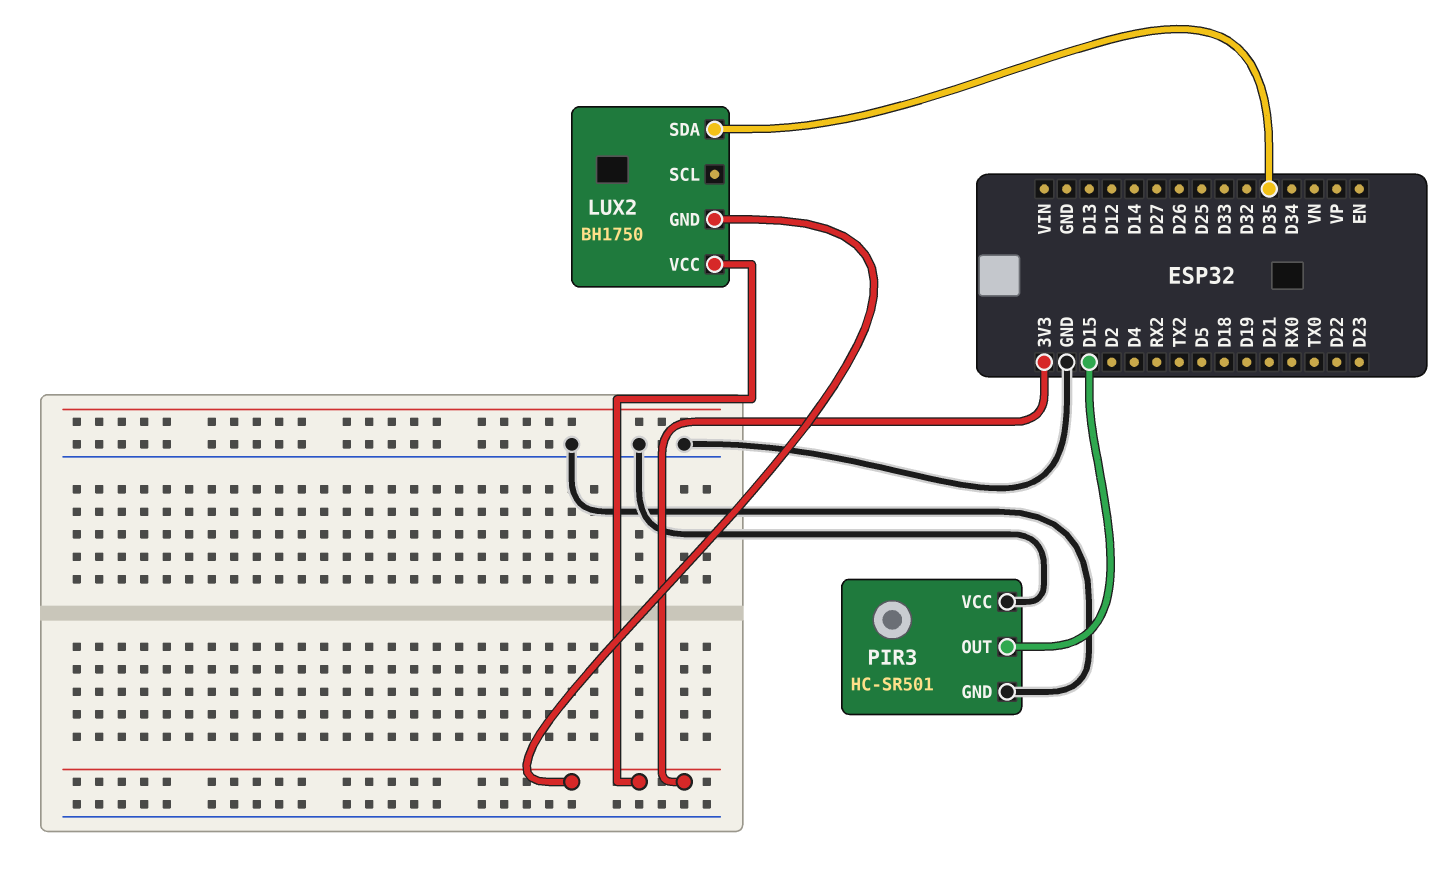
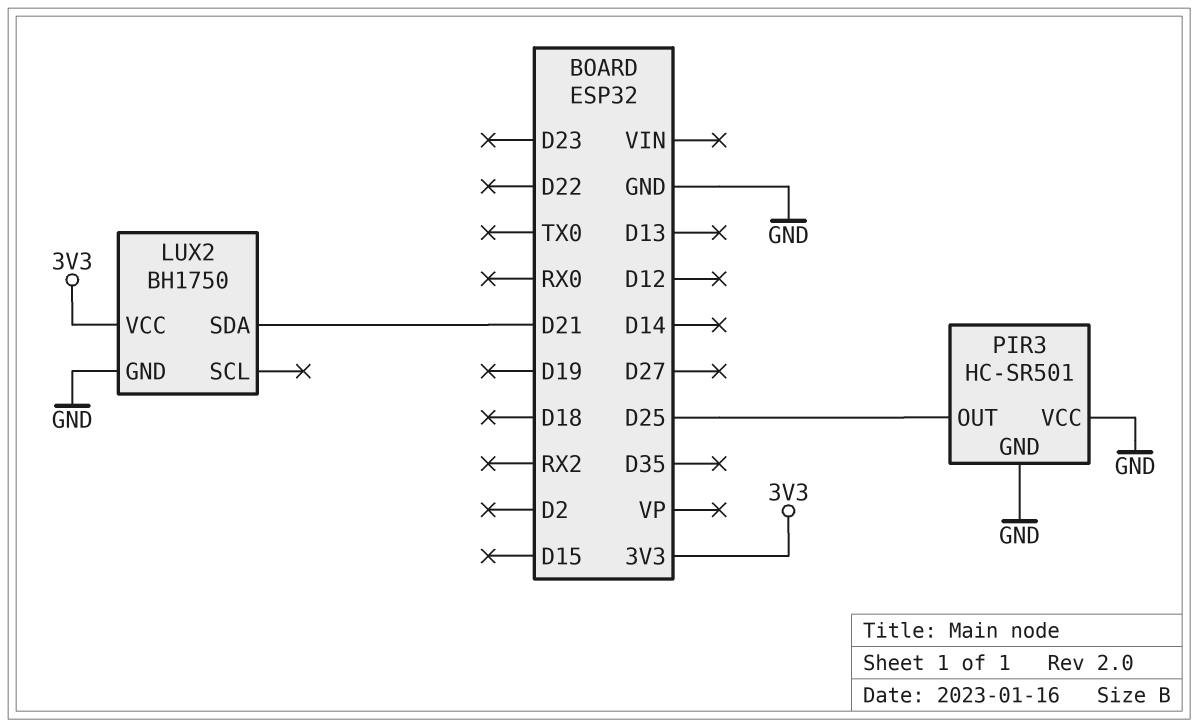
LUX2 pin GND: 3V3 -> GND
LUX2 pin SDA: D35 -> D21
PIR3 pin OUT: D15 -> D25

